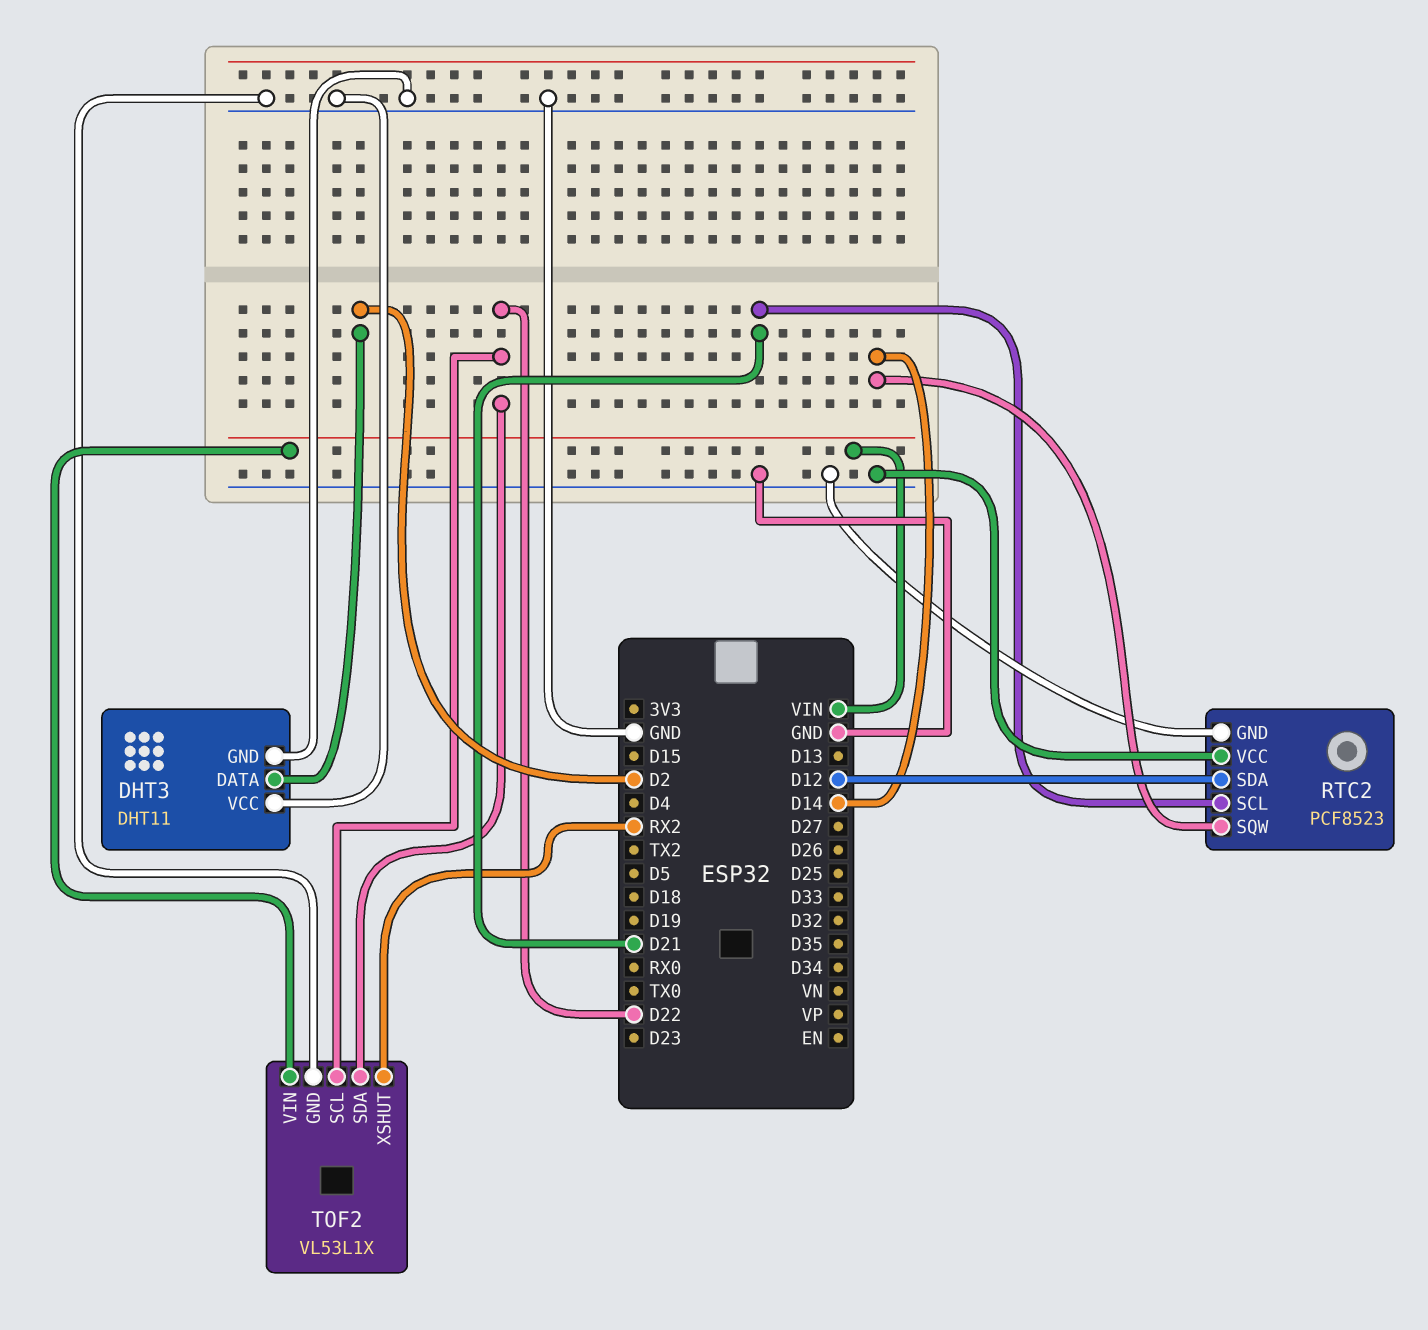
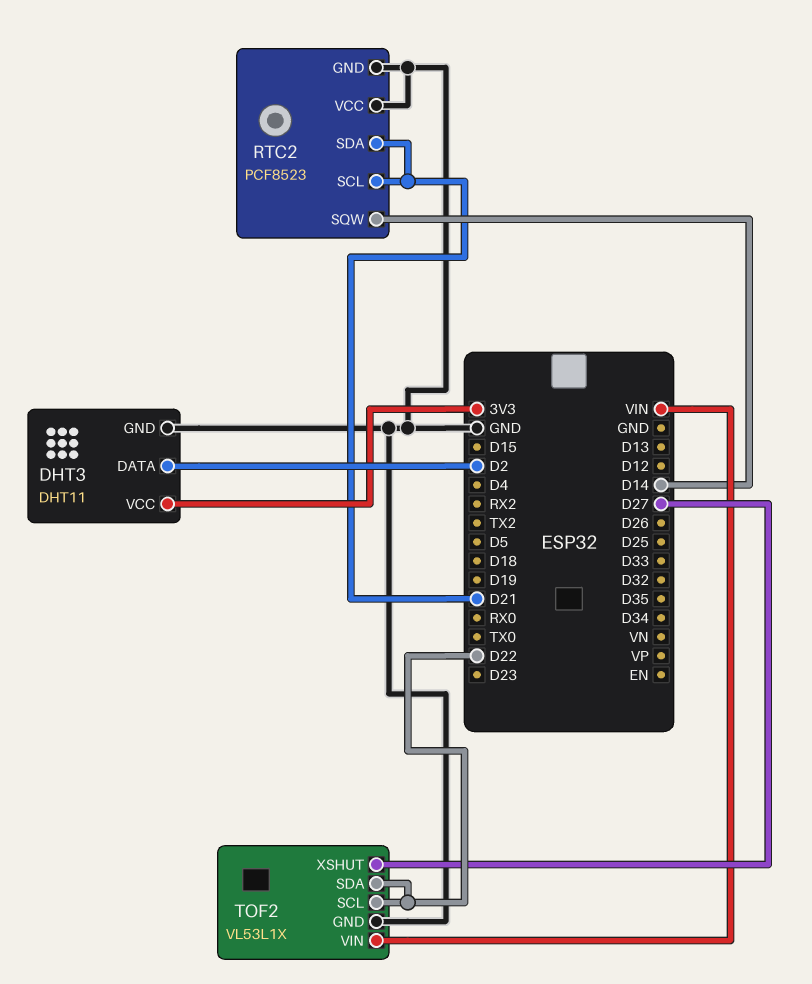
DHT3 pin VCC: GND -> 3V3
RTC2 pin SDA: D12 -> D21
TOF2 pin XSHUT: RX2 -> D27

